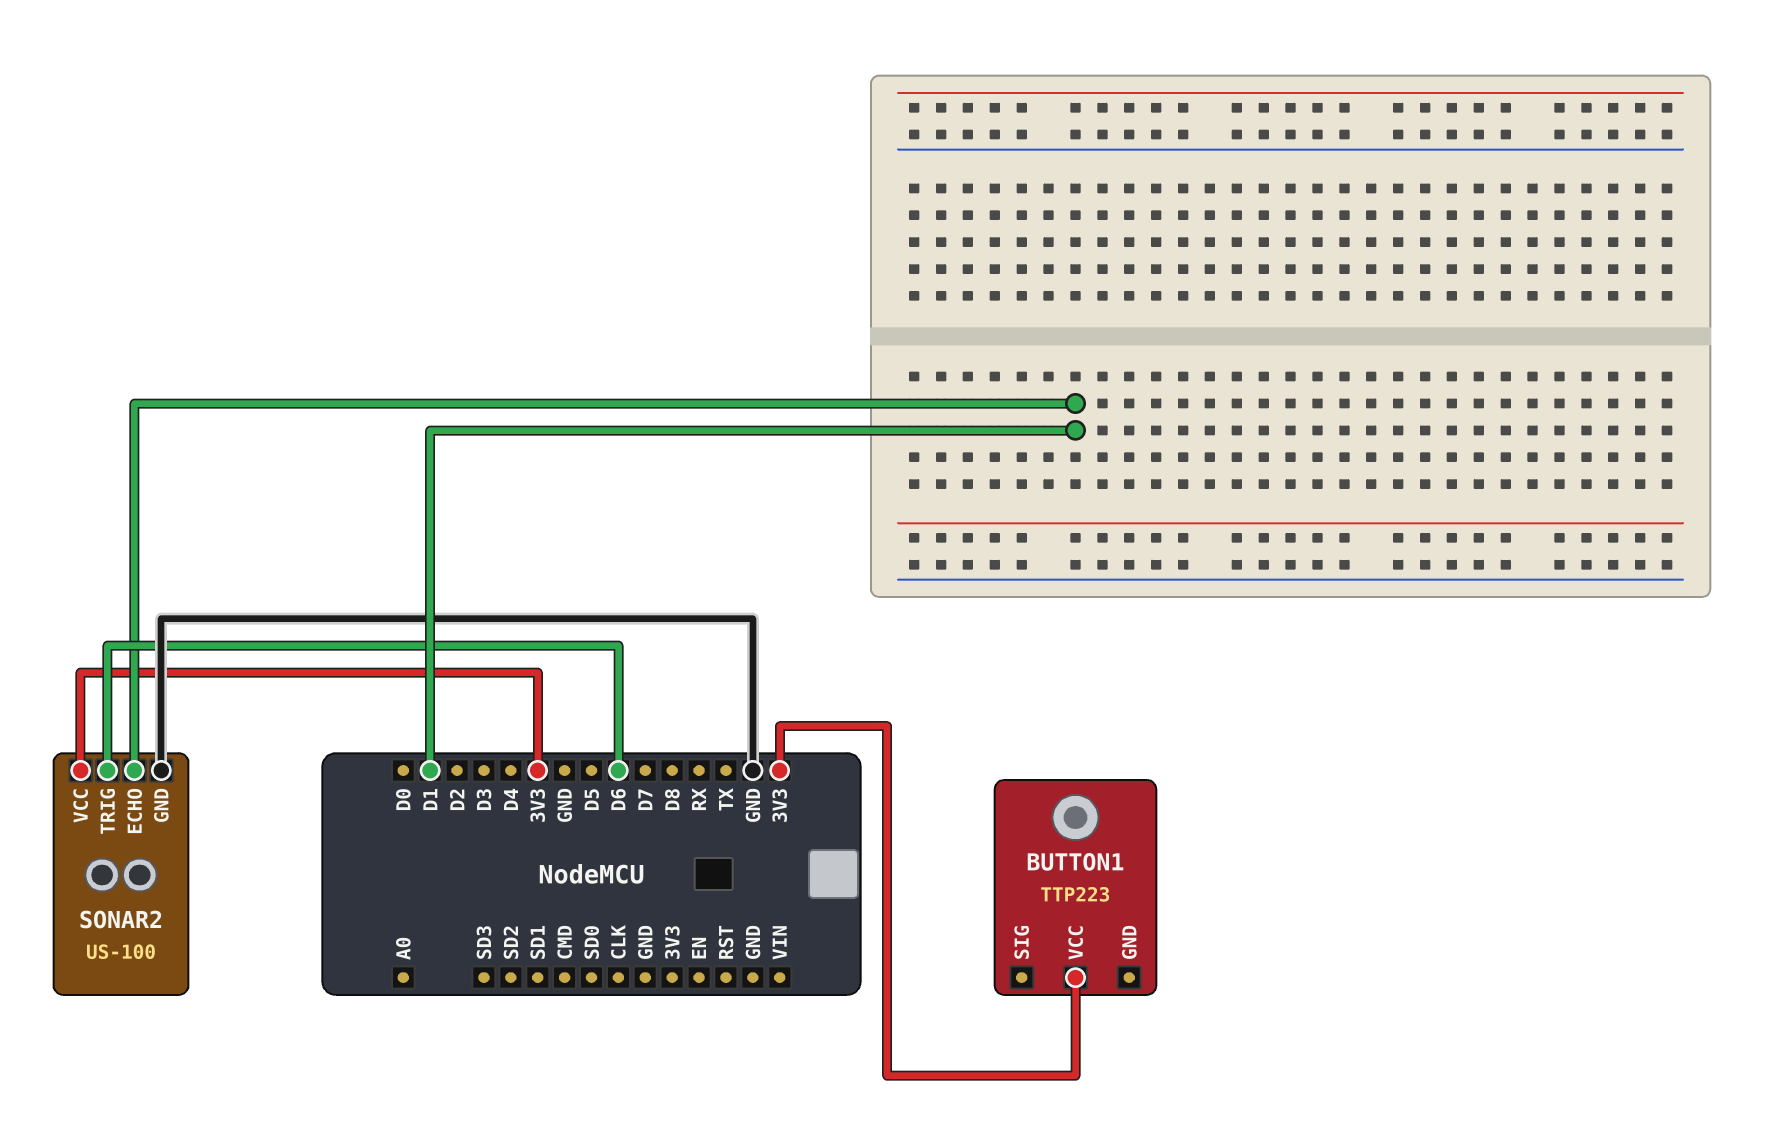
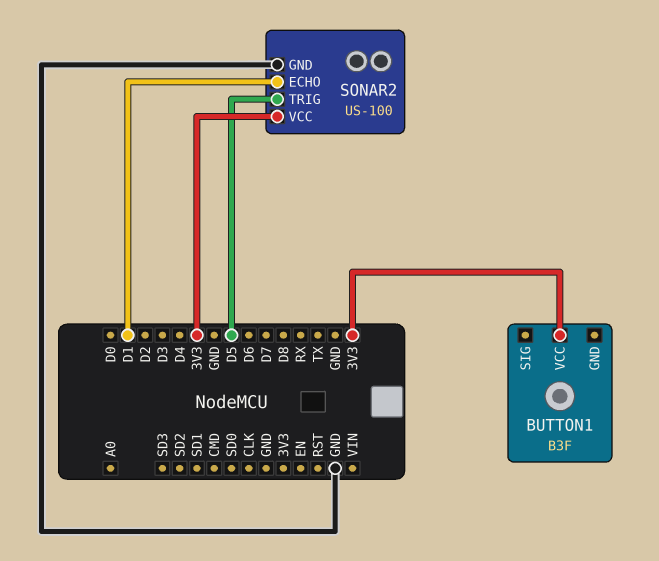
BUTTON1: TTP223 -> B3F
SONAR2 pin TRIG: D6 -> D5

